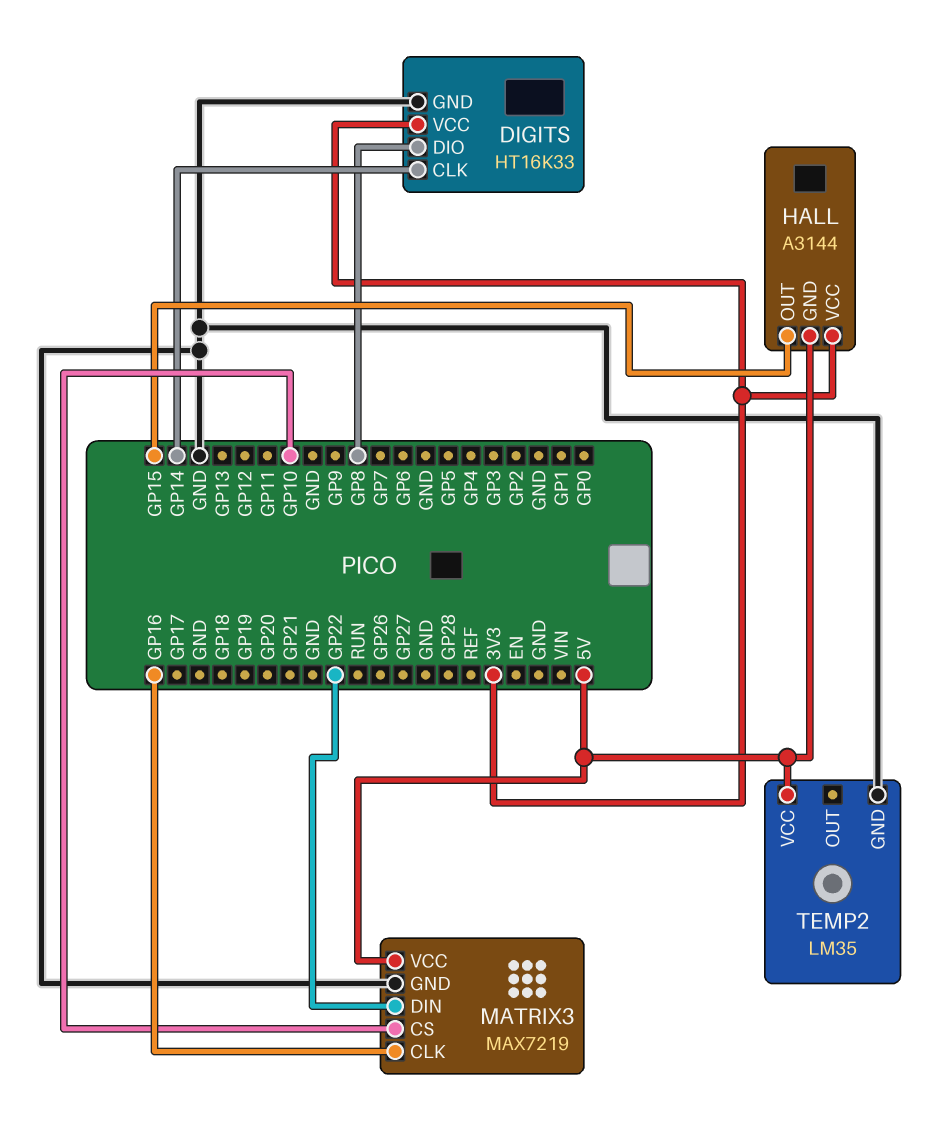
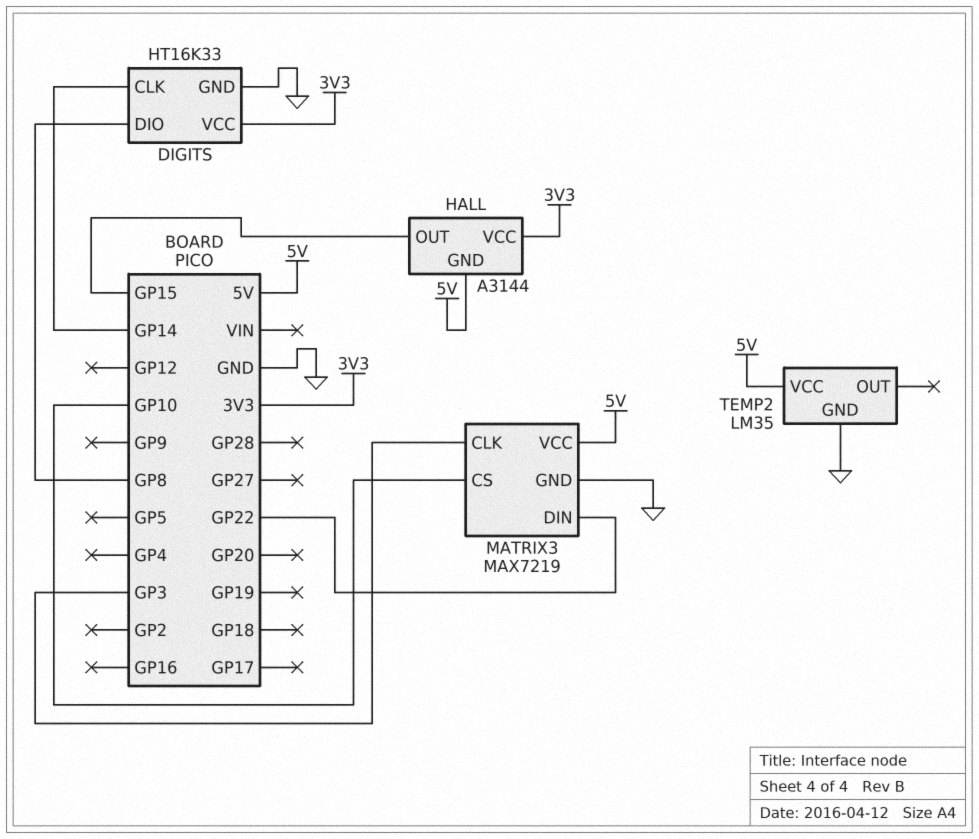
MATRIX3 pin CLK: GP16 -> GP3

